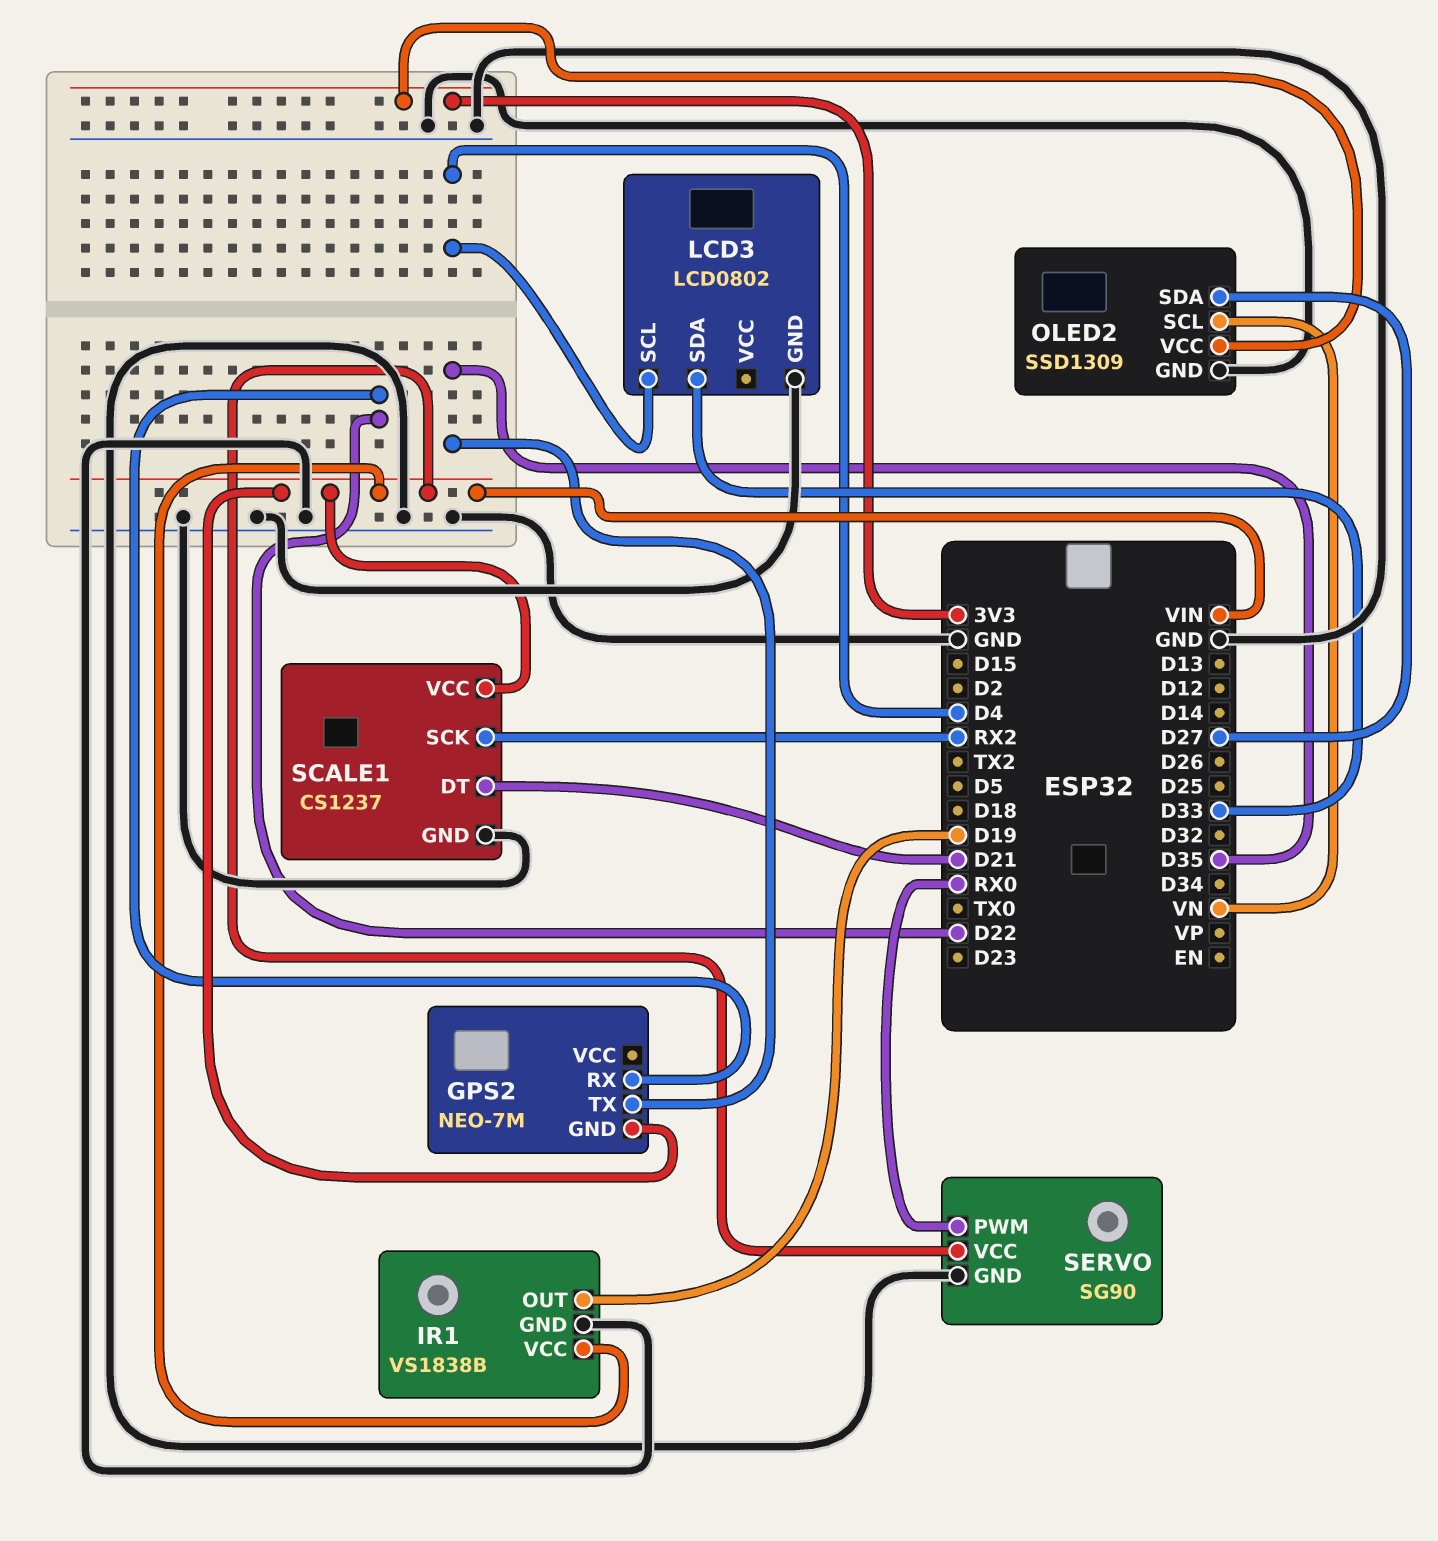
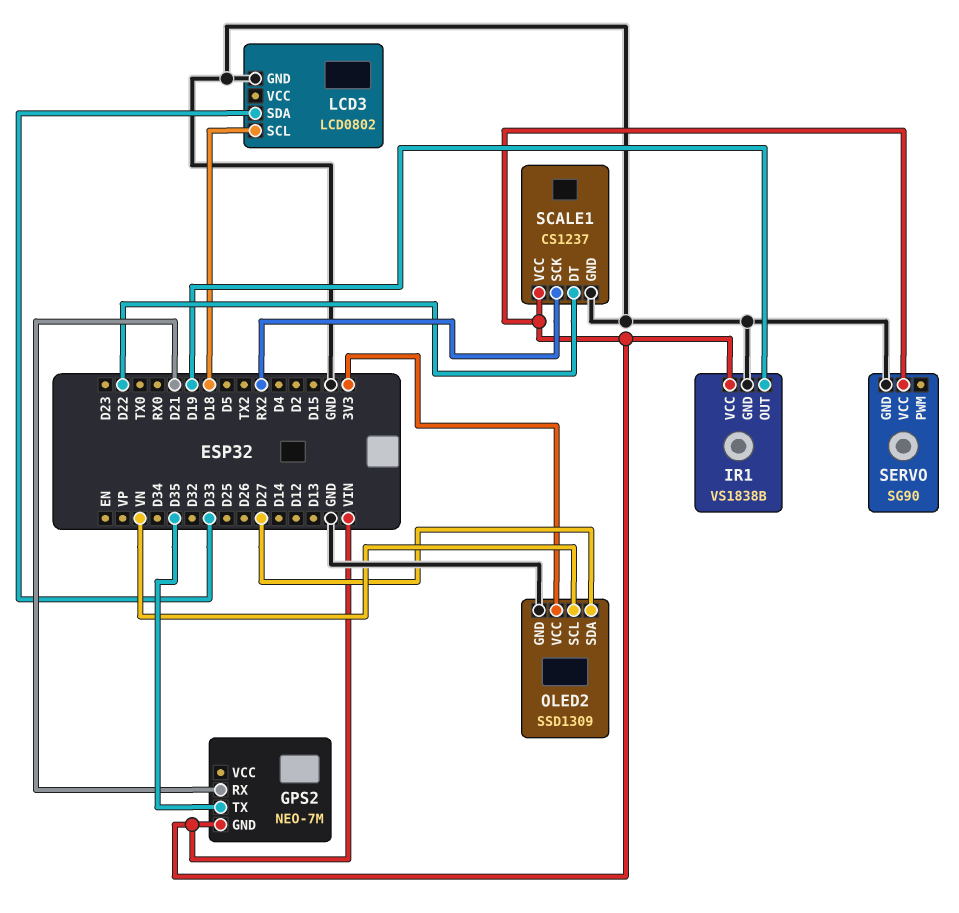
GPS2 pin RX: D22 -> D21
LCD3 pin SCL: D4 -> D18
SCALE1 pin DT: D21 -> D22
SERVO pin PWM: RX0 -> none

